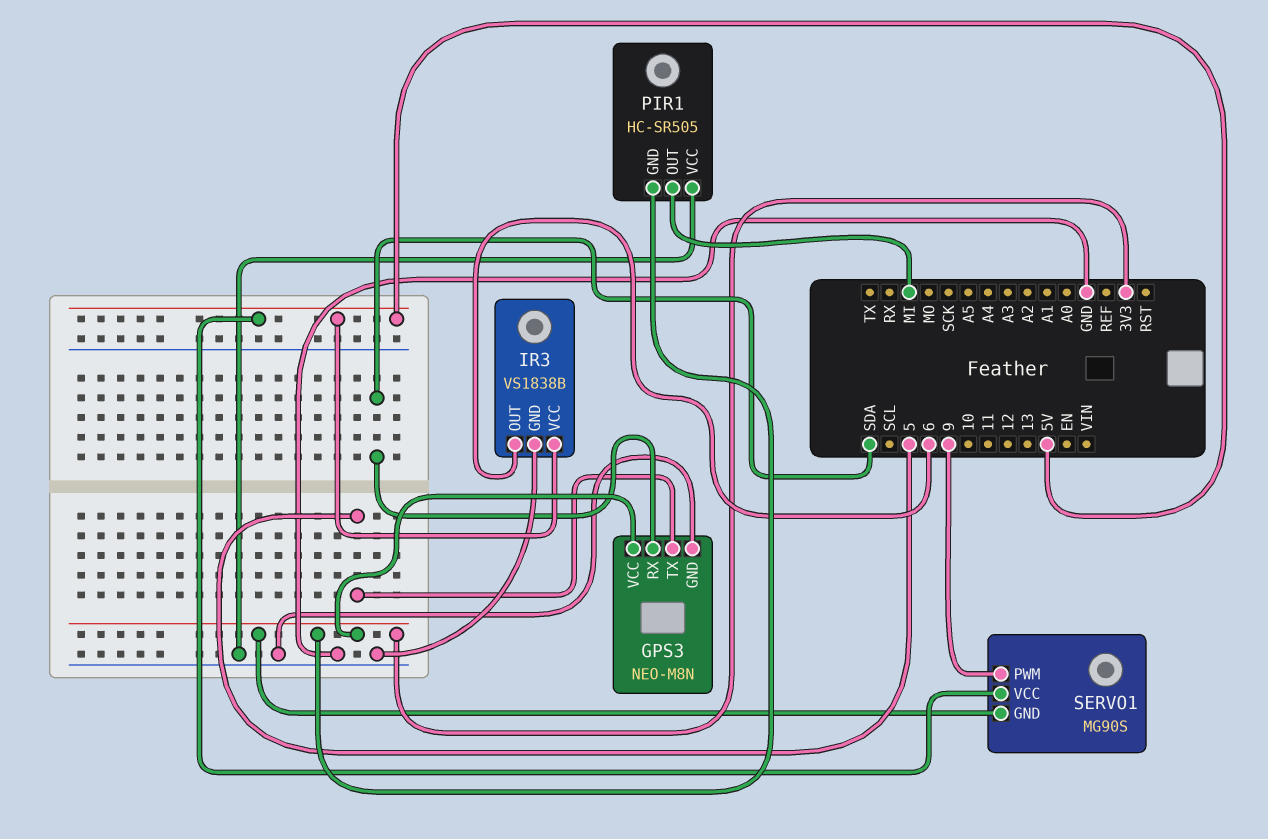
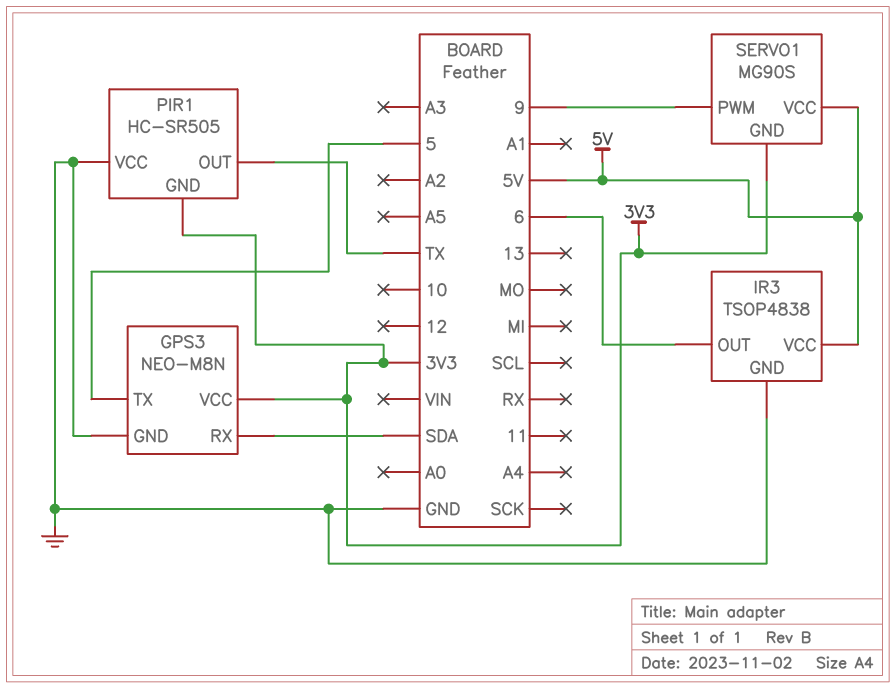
IR3: VS1838B -> TSOP4838
PIR1 pin OUT: MI -> TX

